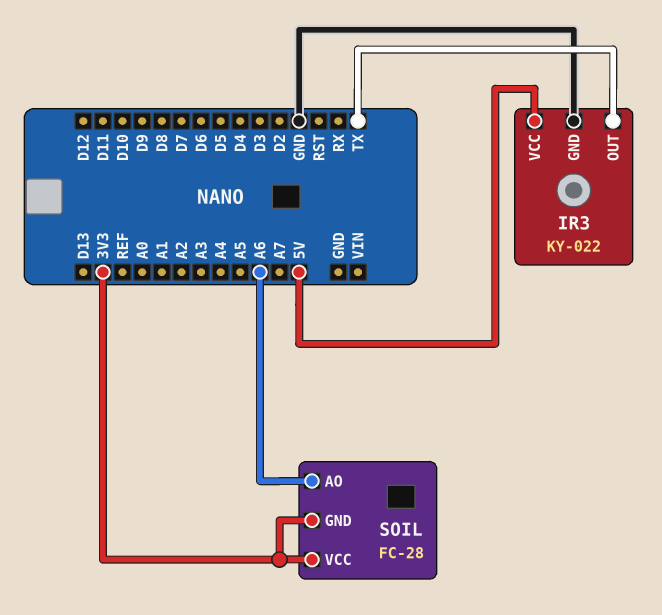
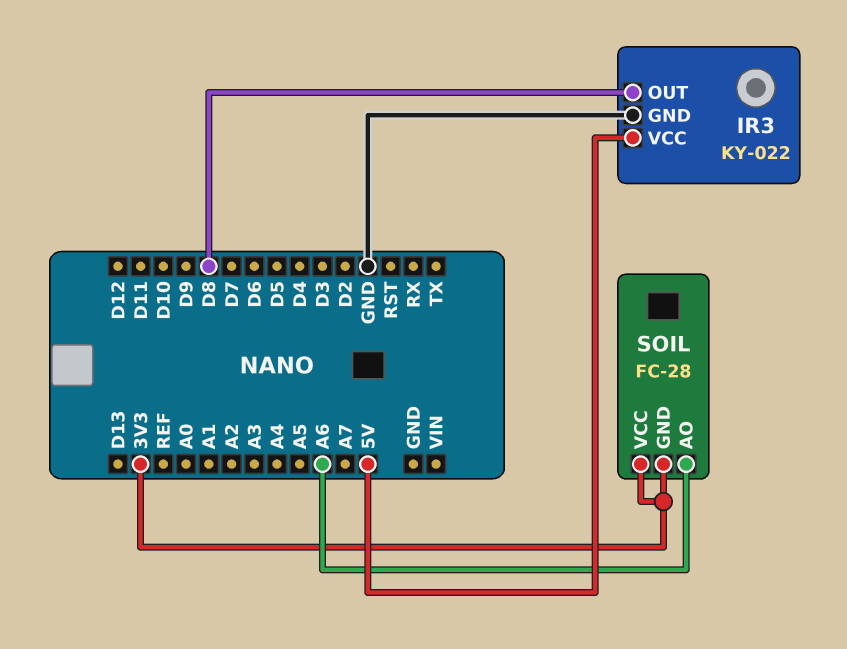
IR3 pin OUT: TX -> D8

